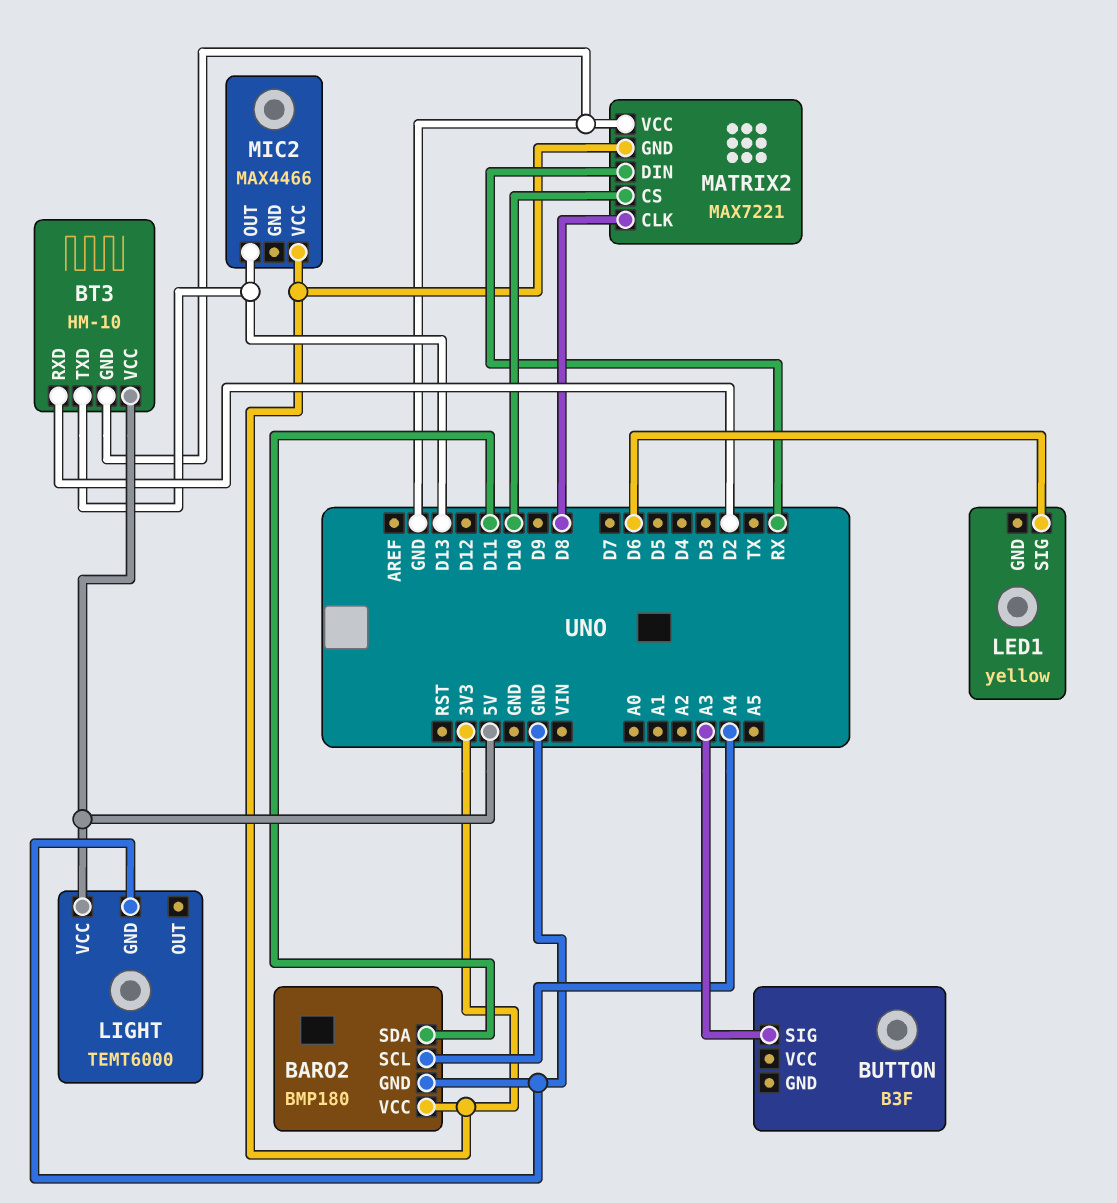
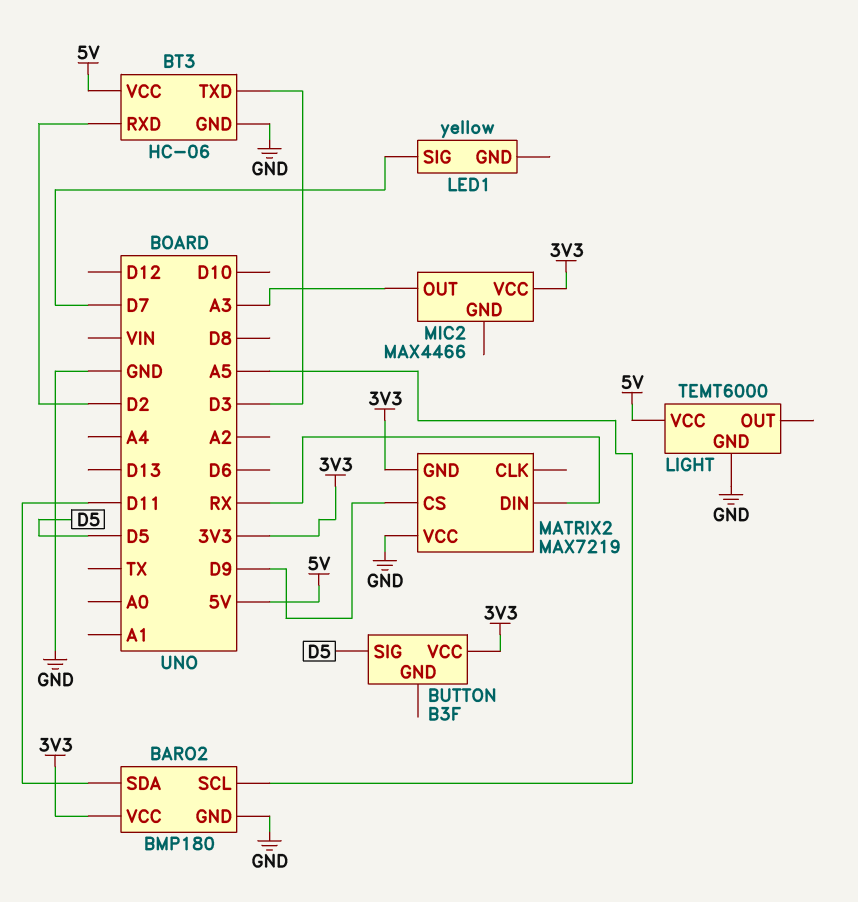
BARO2 pin SCL: A4 -> A5
BT3: HM-10 -> HC-06
BT3 pin TXD: D13 -> D3
BUTTON pin SIG: A3 -> D5
BUTTON pin VCC: none -> 3V3
LED1 pin SIG: D6 -> D7
MATRIX2: MAX7221 -> MAX7219
MATRIX2 pin CLK: D8 -> none
MATRIX2 pin CS: D10 -> D9
MIC2 pin OUT: D13 -> A3

